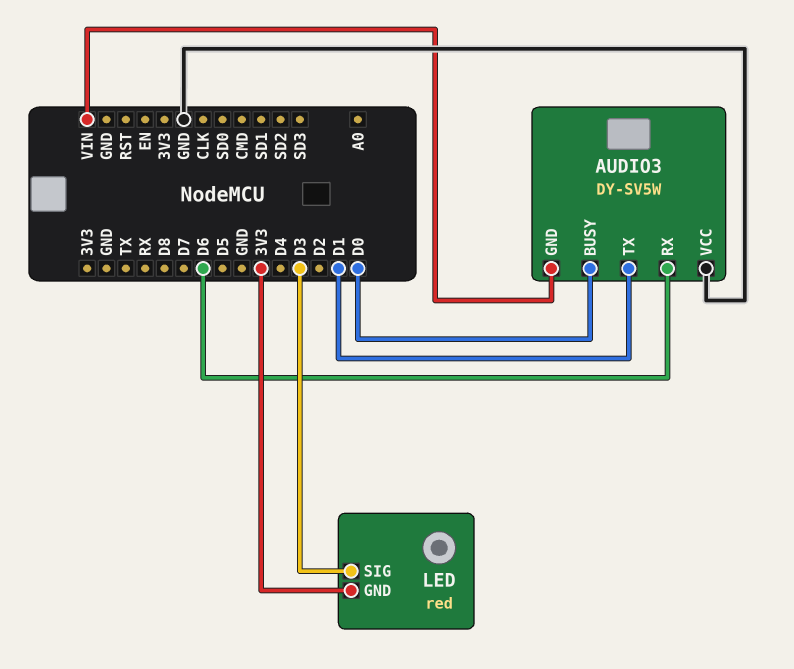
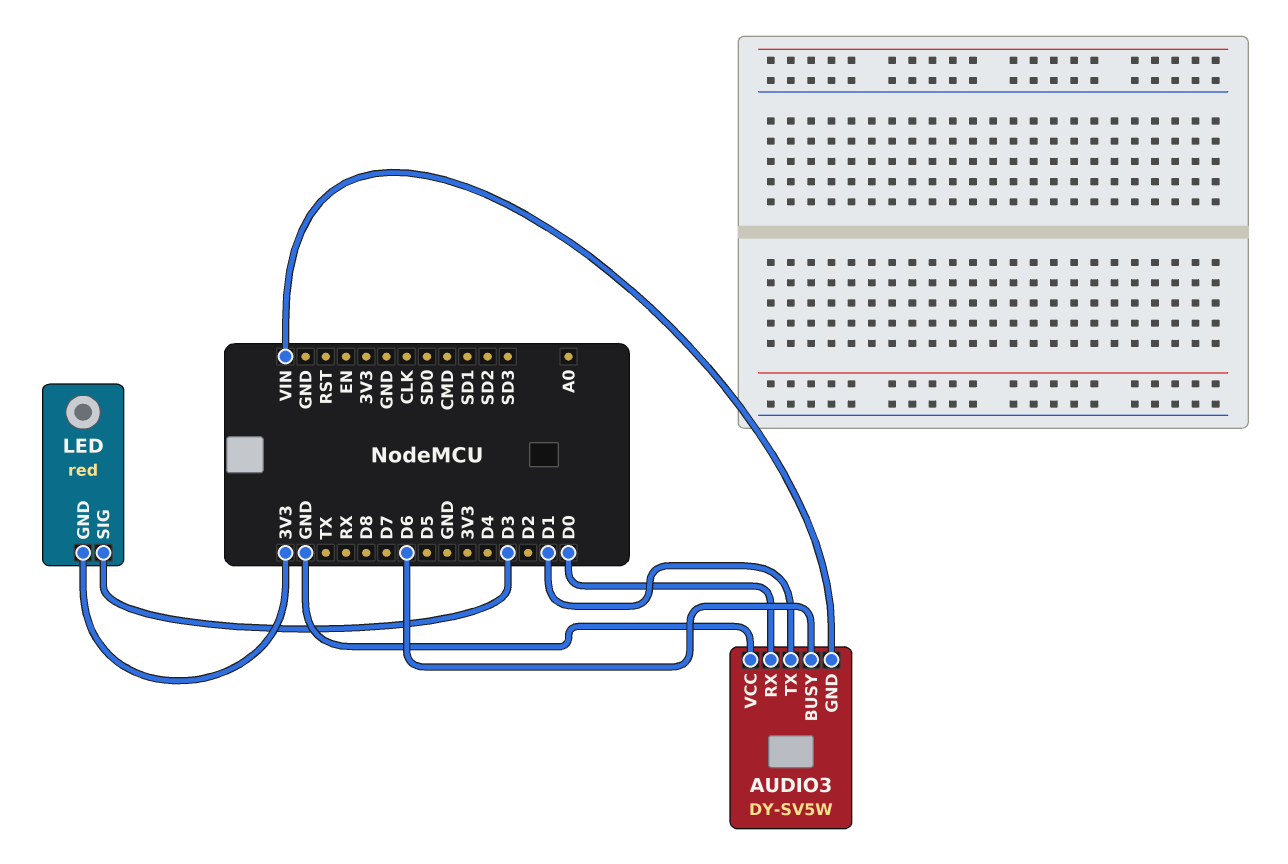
AUDIO3 pin BUSY: D0 -> D6
AUDIO3 pin RX: D6 -> D0

